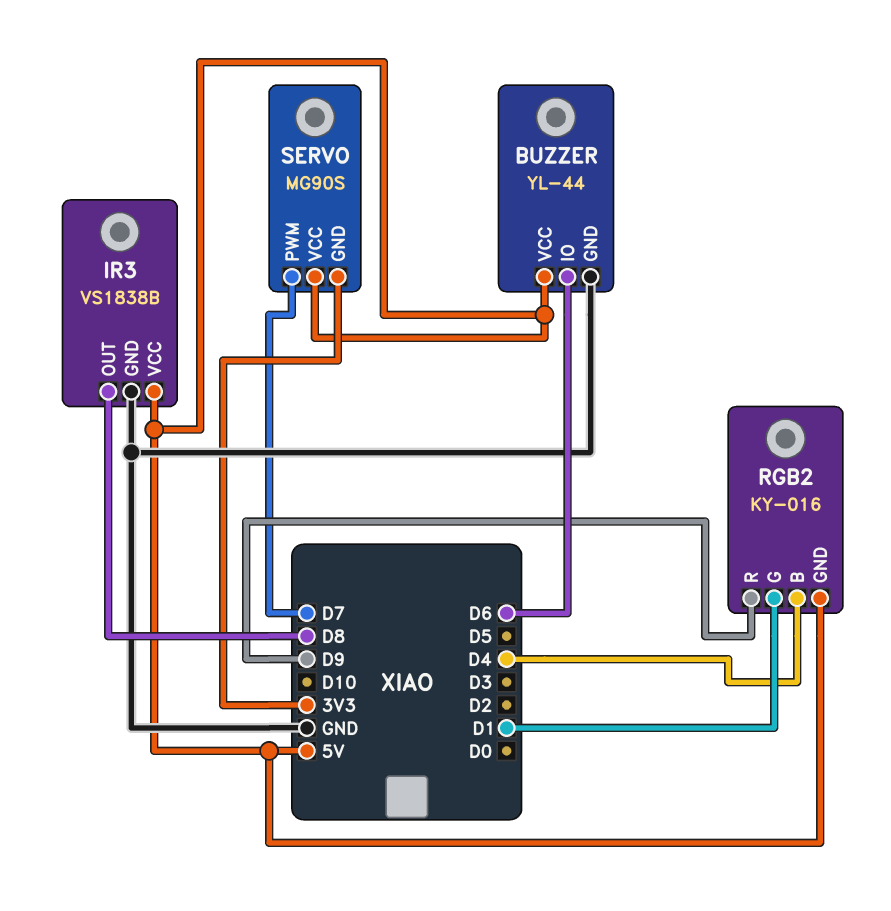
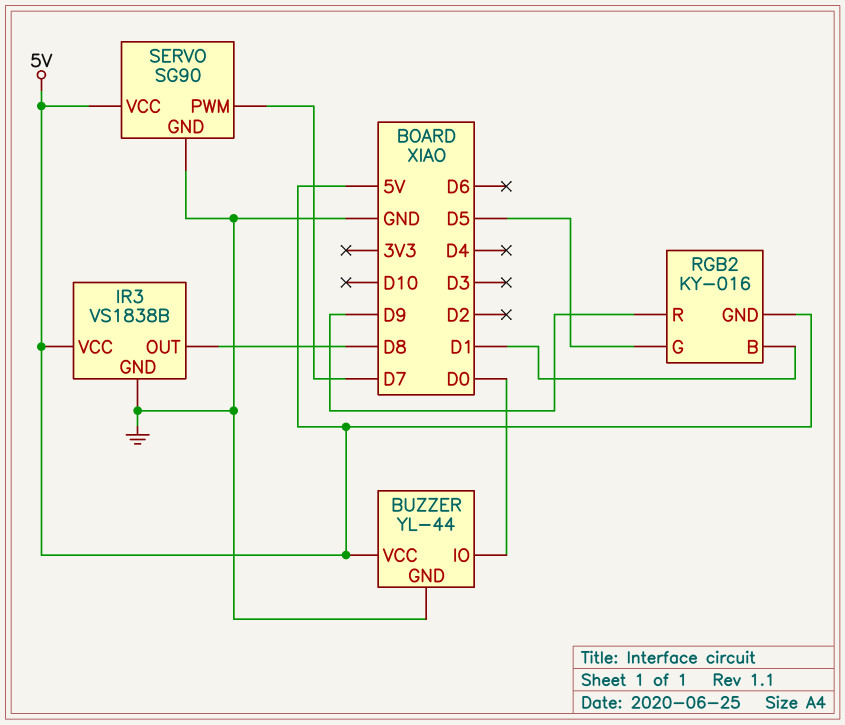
BUZZER pin IO: D6 -> D0
RGB2 pin B: D4 -> D1
RGB2 pin G: D1 -> D5
SERVO: MG90S -> SG90
SERVO pin GND: 3V3 -> GND

